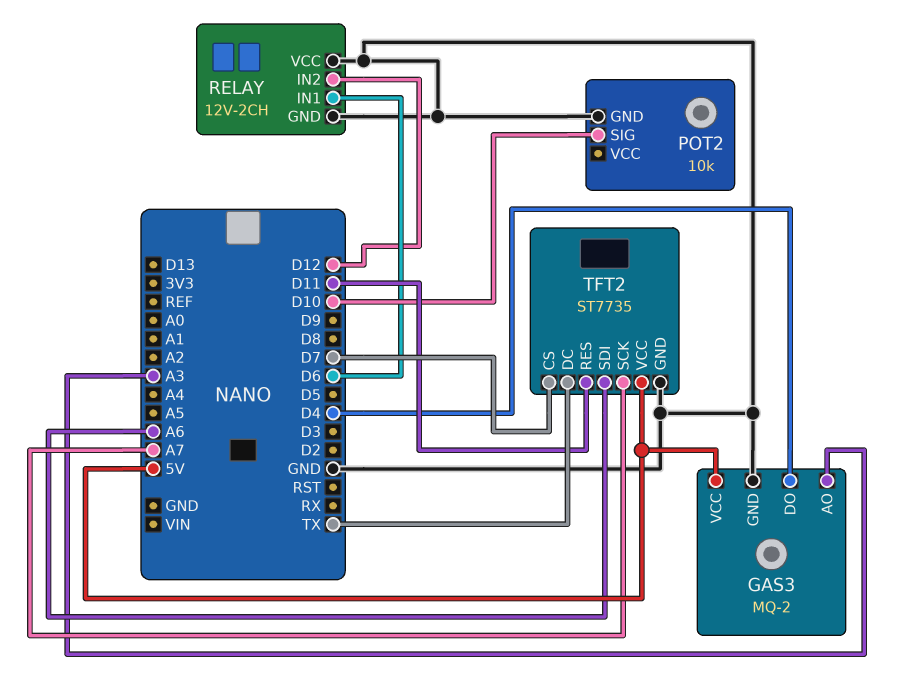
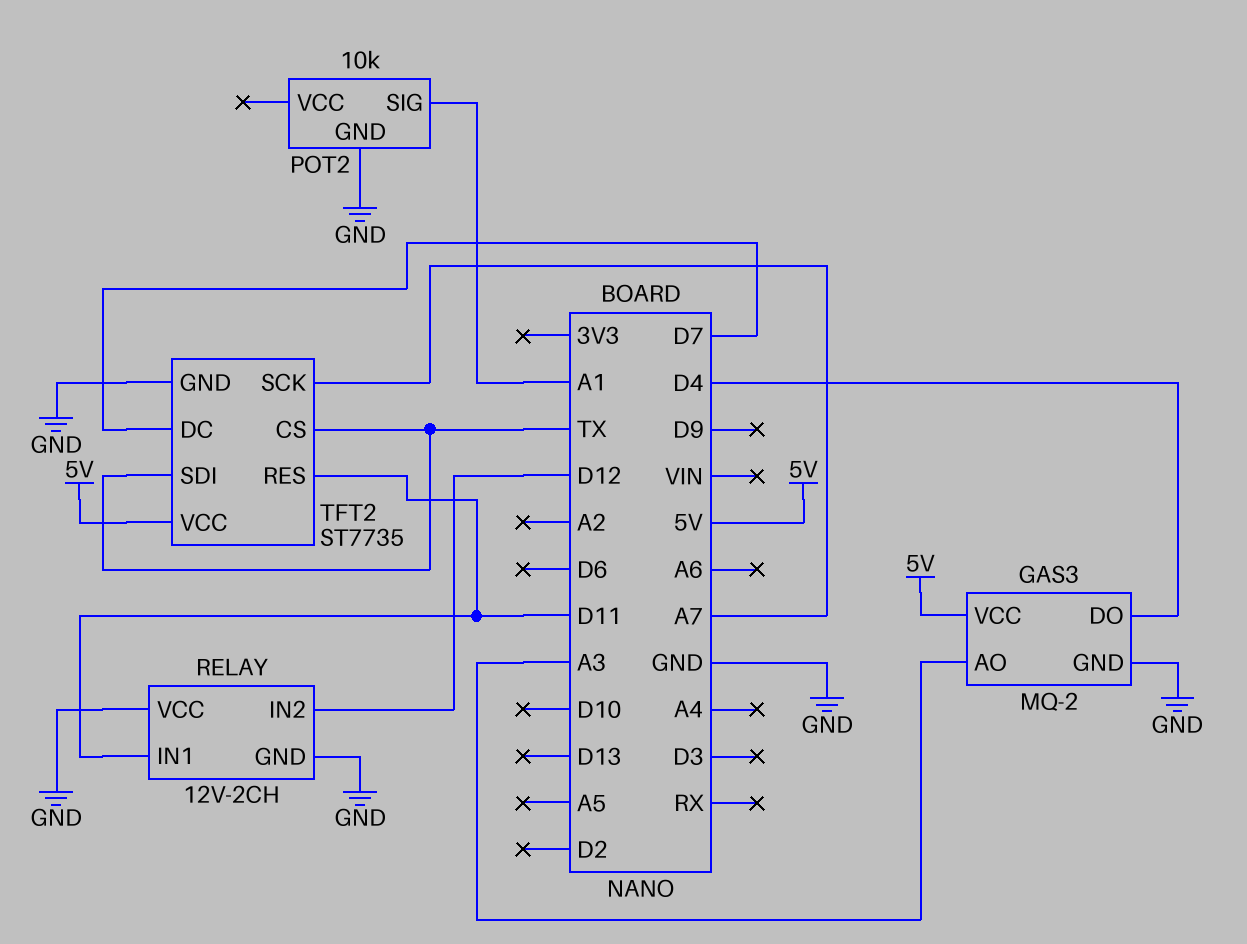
POT2 pin SIG: D10 -> A1
RELAY pin IN1: D6 -> D11
TFT2 pin CS: D7 -> TX
TFT2 pin DC: TX -> D7
TFT2 pin SDI: A6 -> TX

